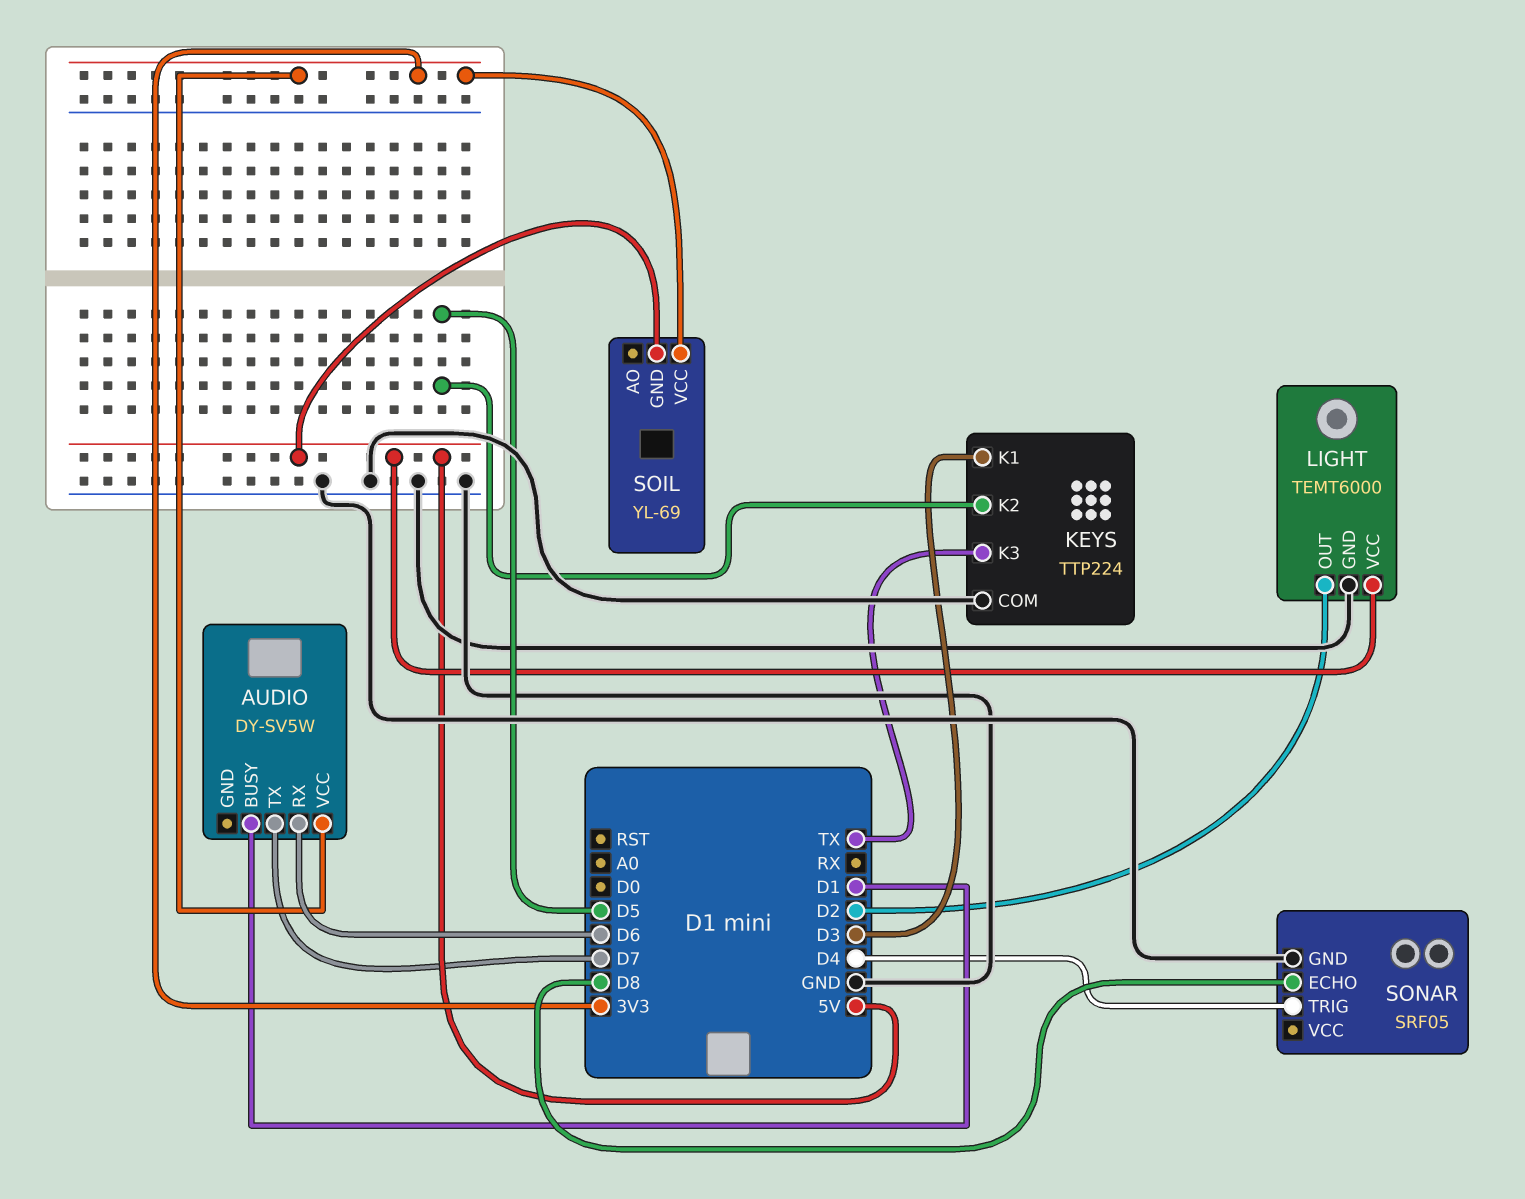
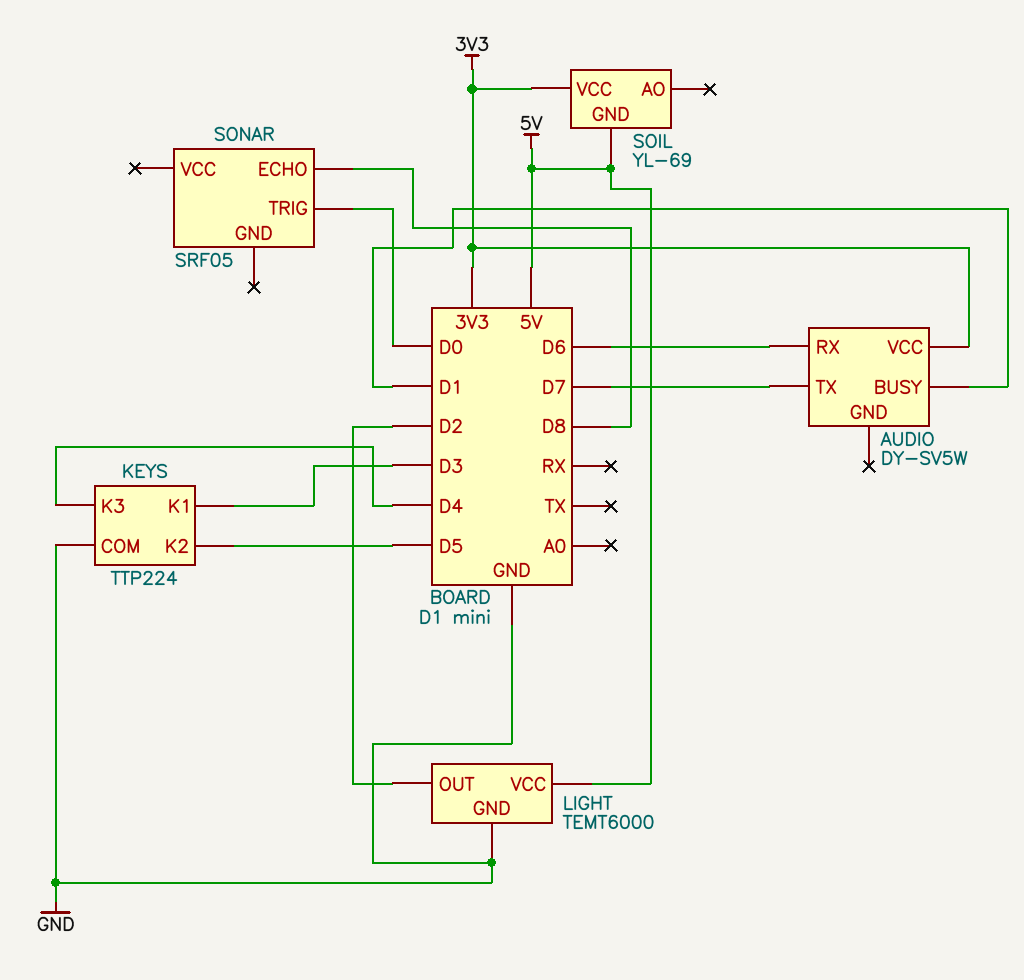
KEYS pin K3: TX -> D4
SONAR pin GND: GND -> none
SONAR pin TRIG: D4 -> D0

